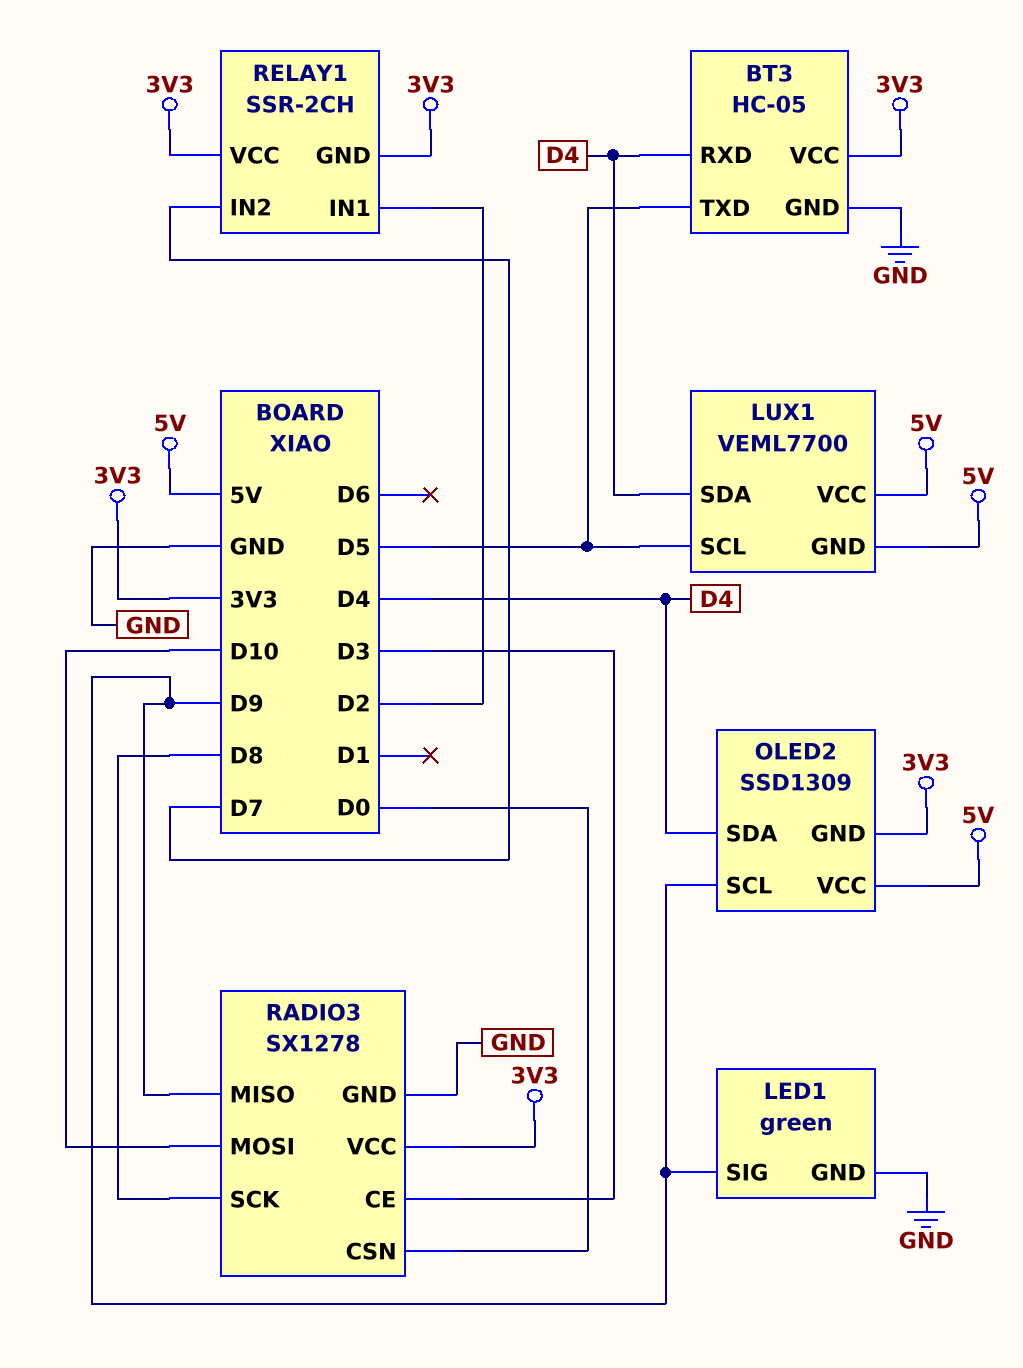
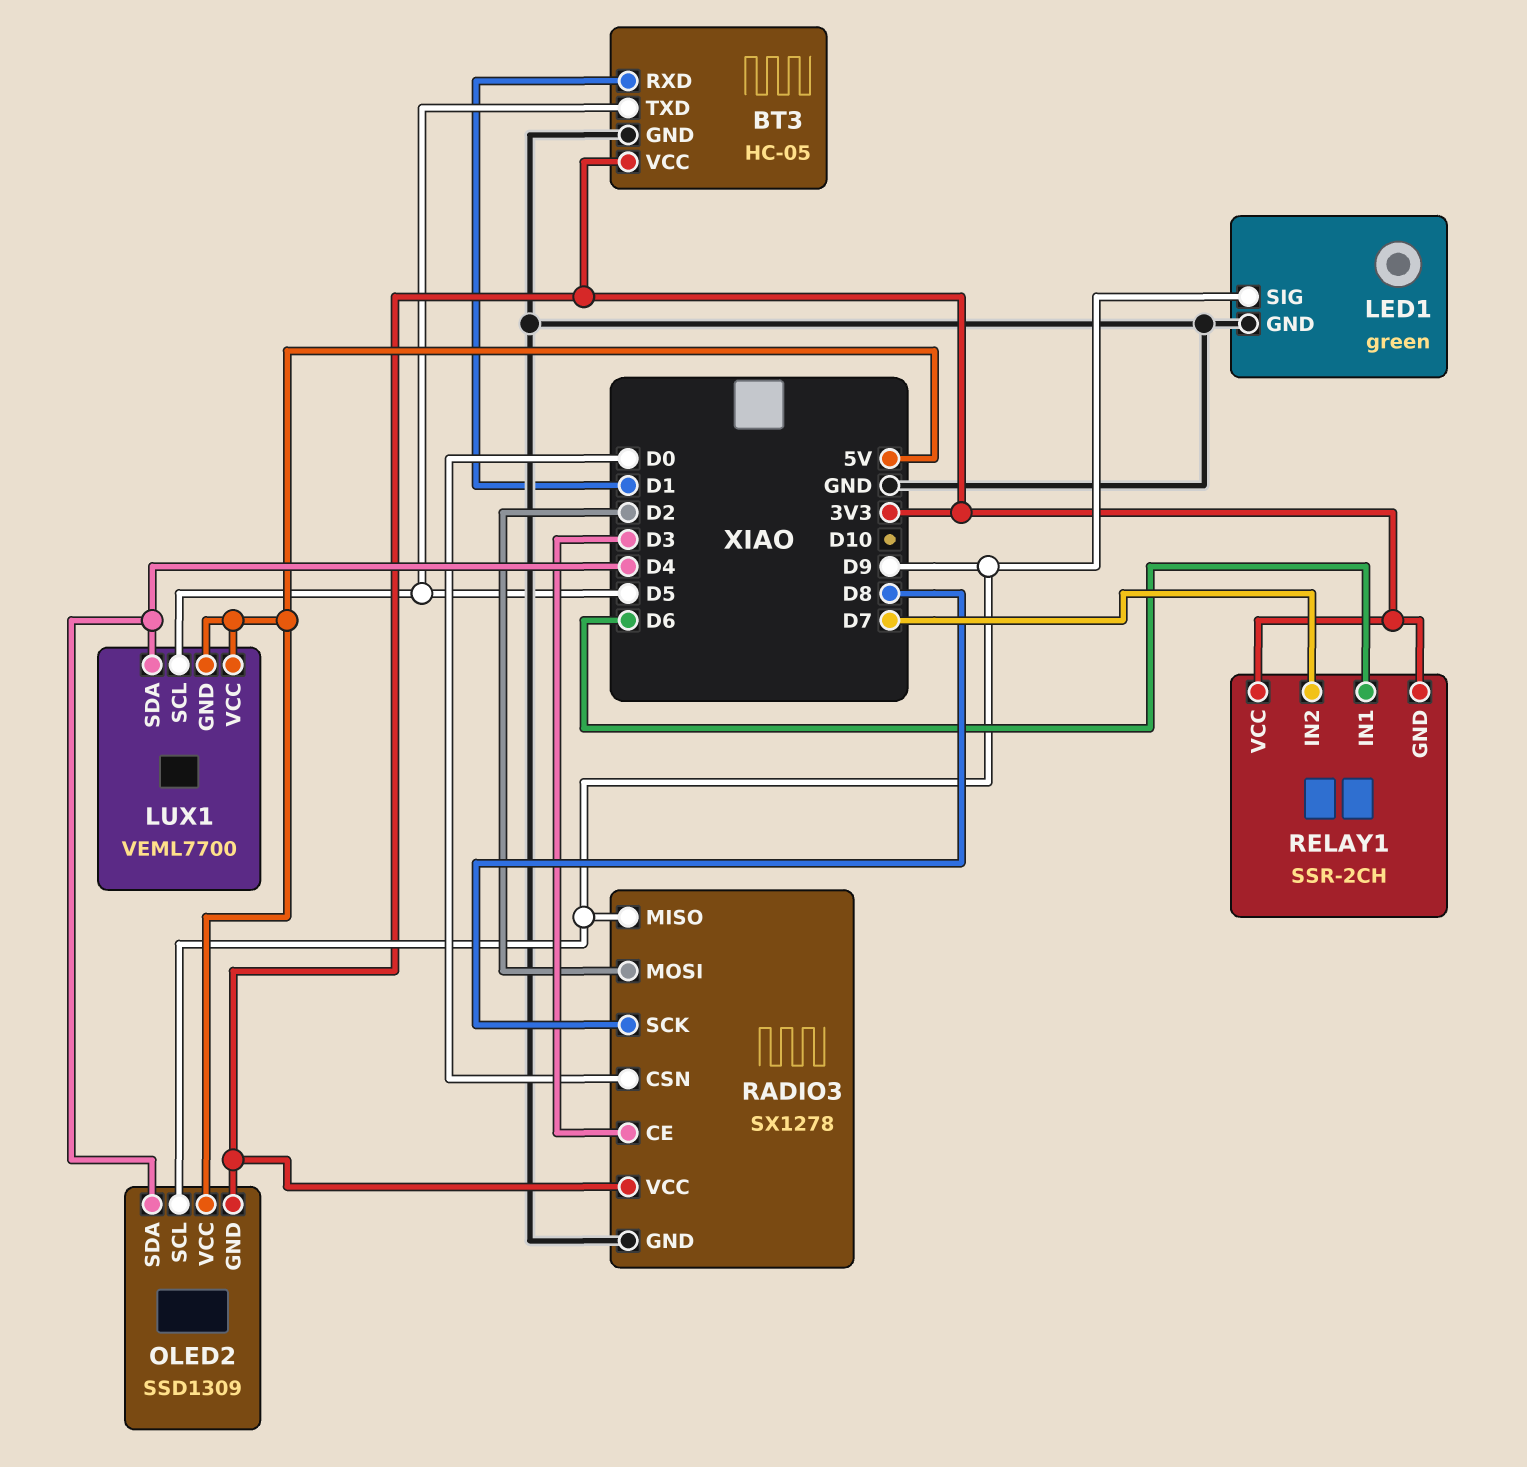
BT3 pin RXD: D4 -> D1
RADIO3 pin MOSI: D10 -> D2
RELAY1 pin IN1: D2 -> D6

